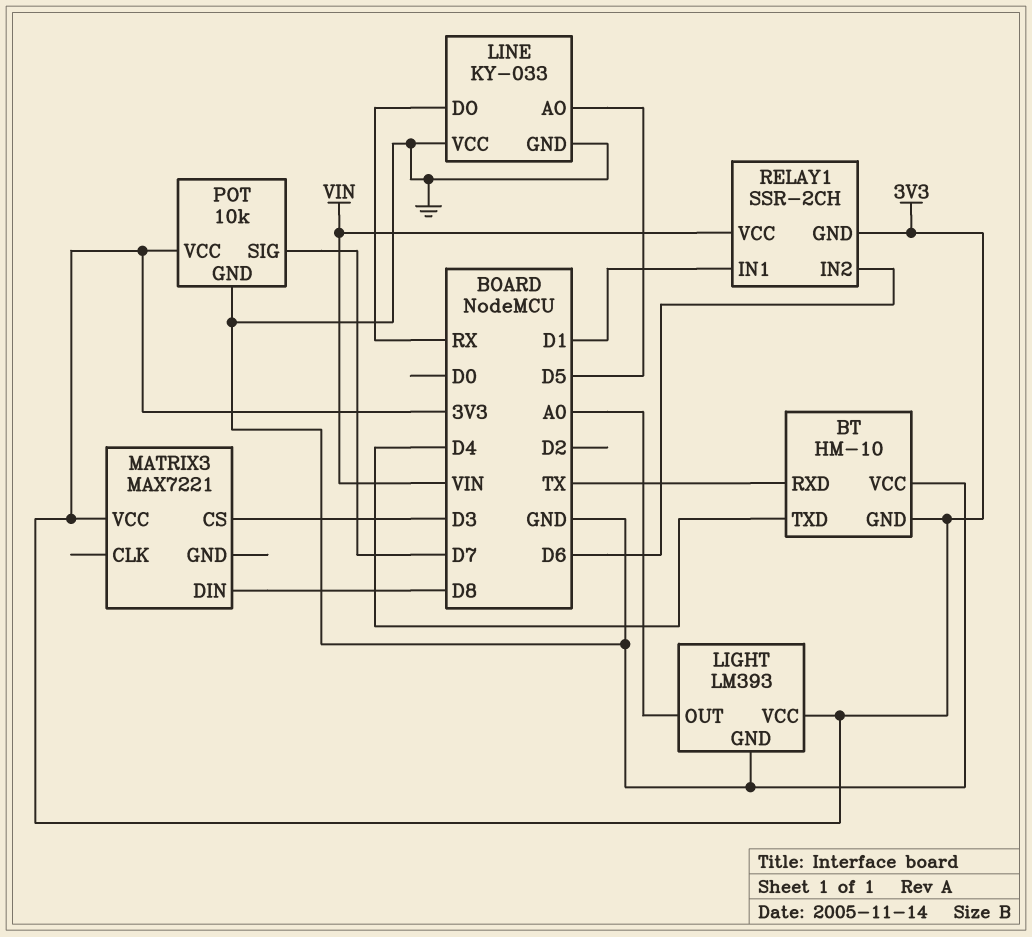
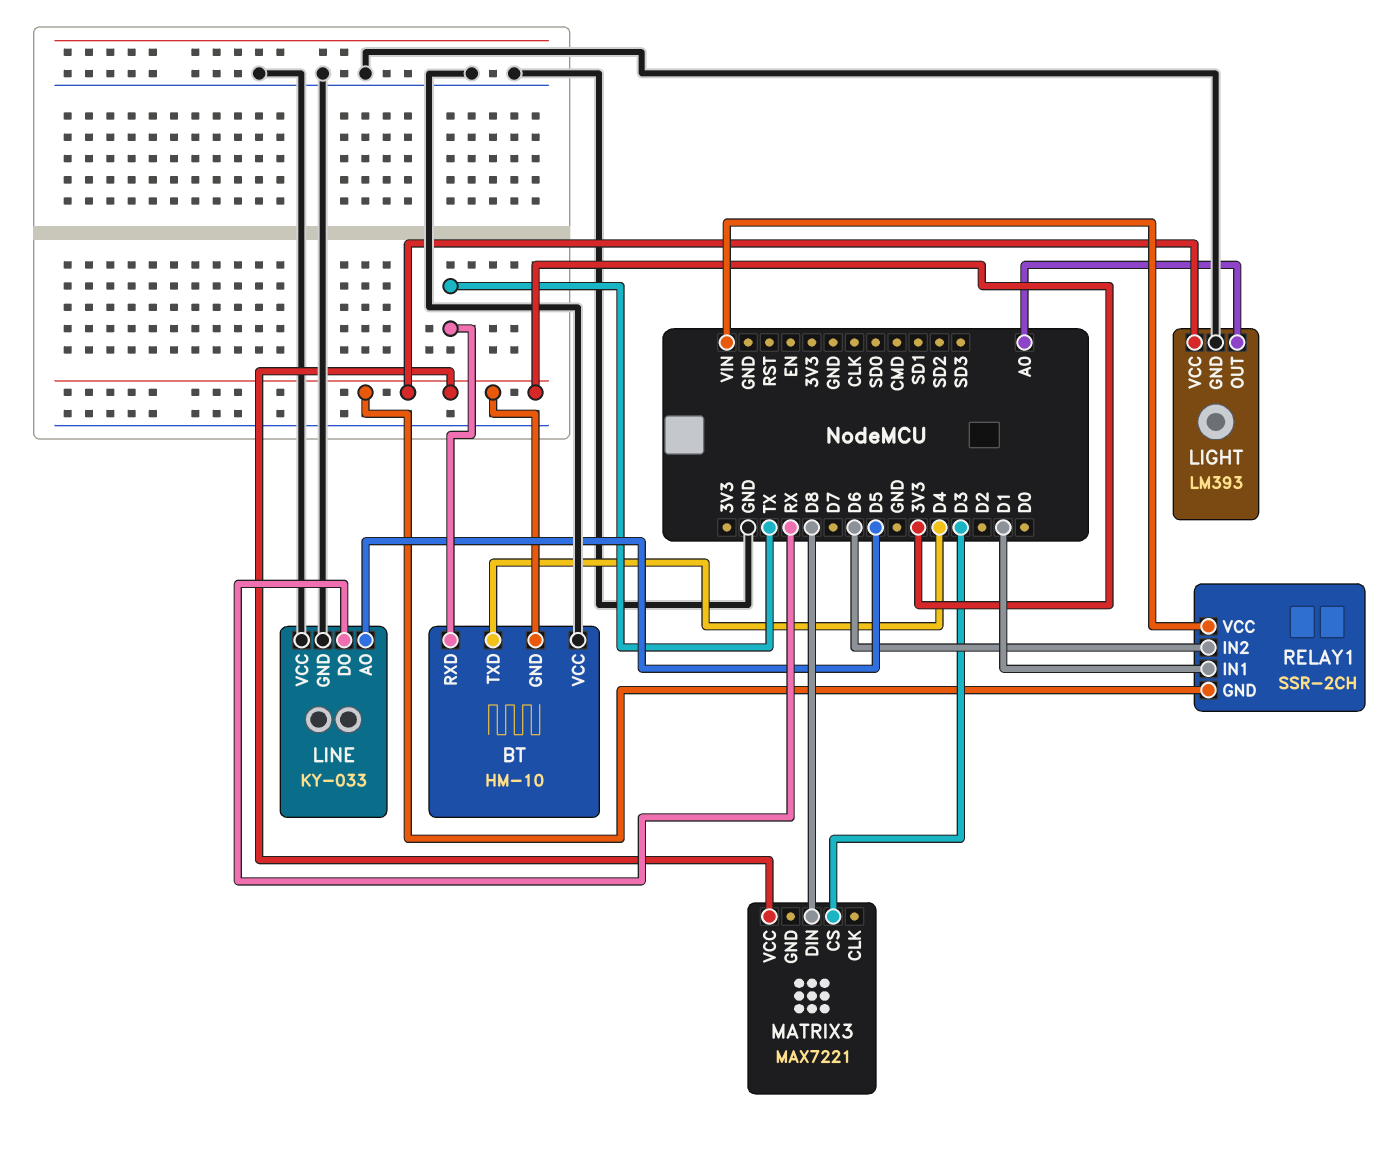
POT: 10k -> none
POT pin GND: GND -> none
POT pin SIG: D7 -> none
POT pin VCC: 3V3 -> none

